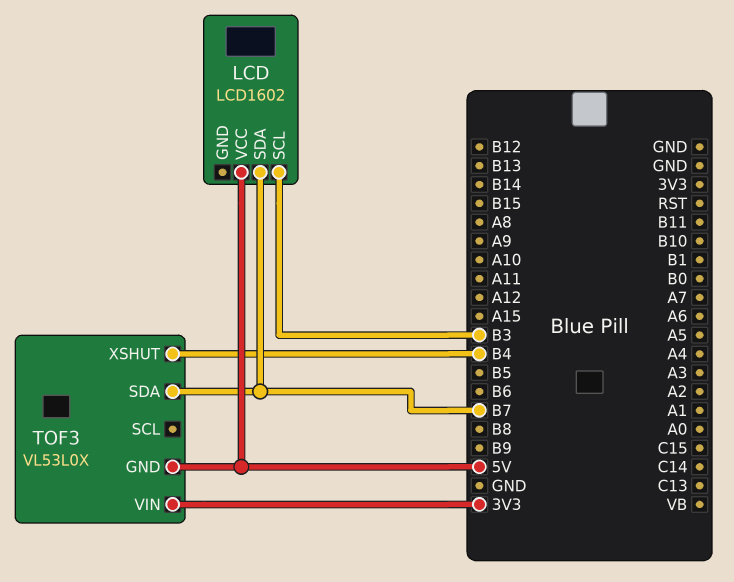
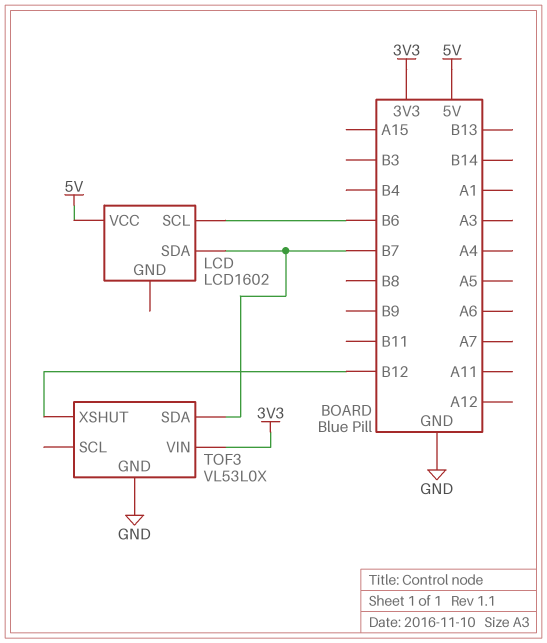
LCD pin SCL: B3 -> B6
TOF3 pin GND: 5V -> GND
TOF3 pin XSHUT: B4 -> B12

